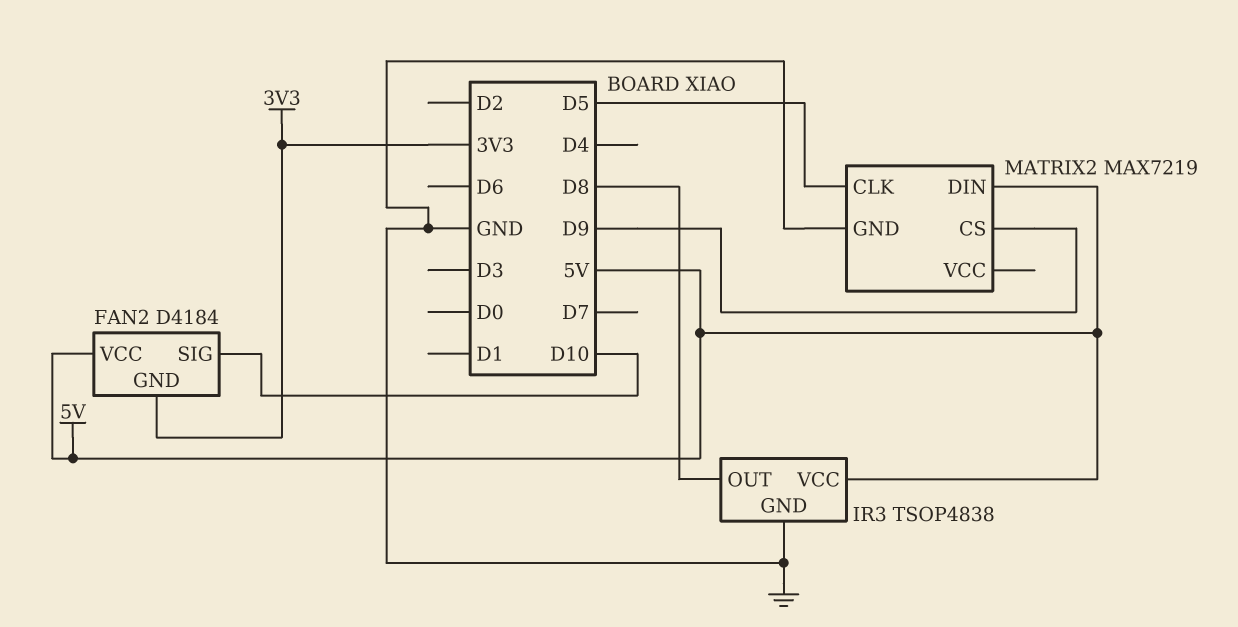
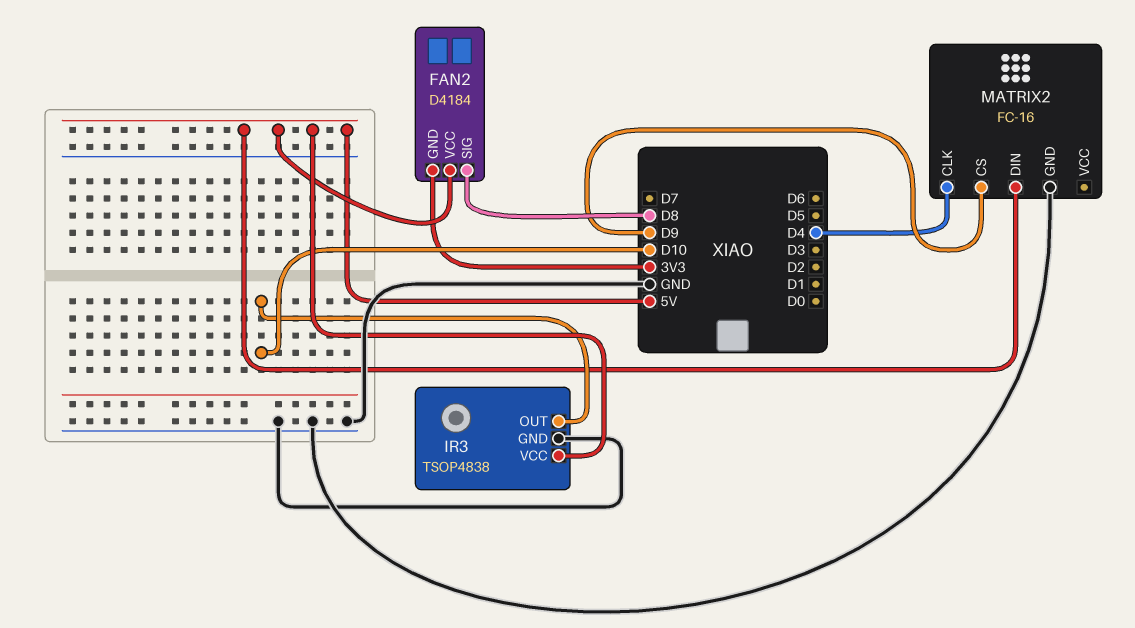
FAN2 pin SIG: D10 -> D8
IR3 pin OUT: D8 -> D10
MATRIX2: MAX7219 -> FC-16
MATRIX2 pin CLK: D5 -> D4

